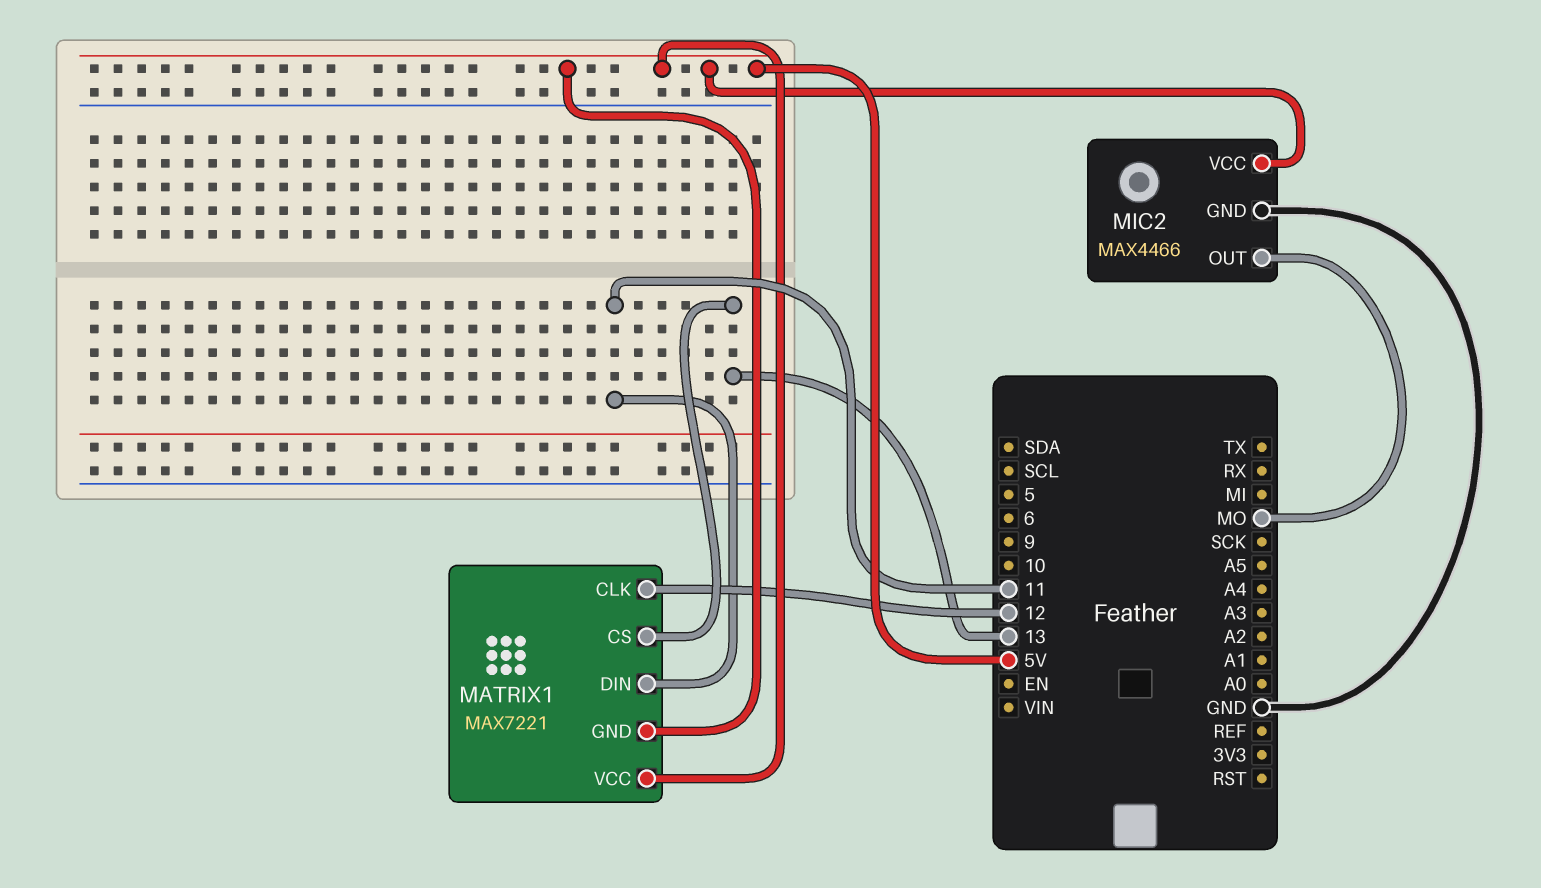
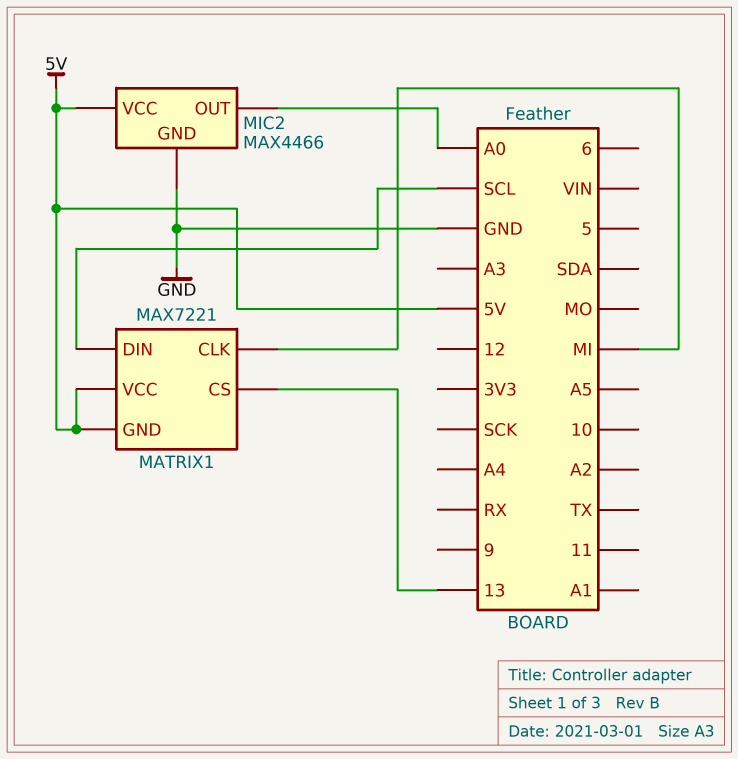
MATRIX1 pin CLK: 12 -> MI
MATRIX1 pin DIN: 11 -> SCL
MIC2 pin OUT: MO -> A0

